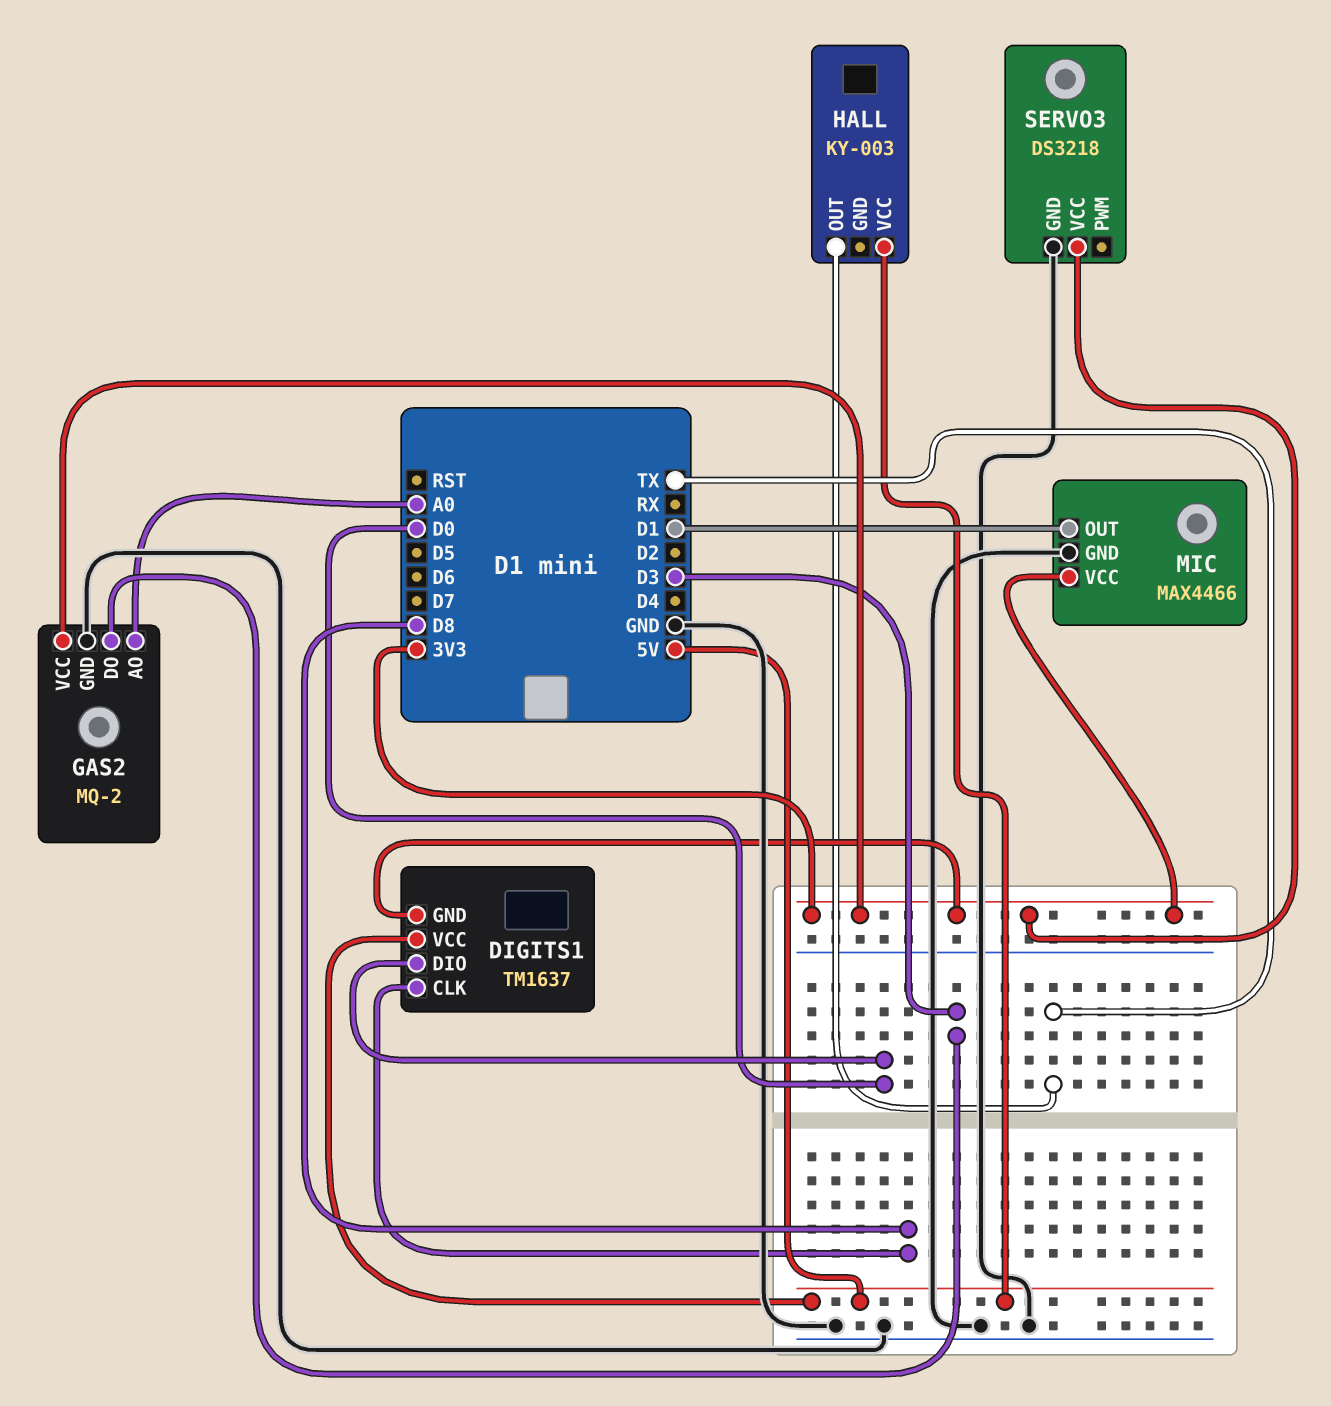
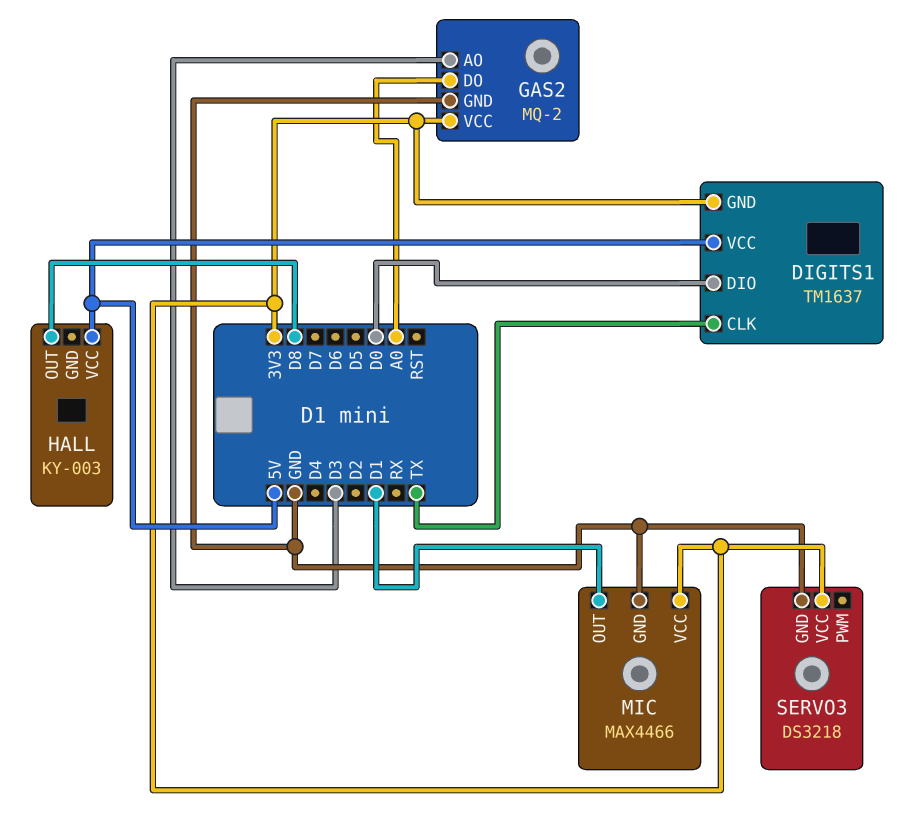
DIGITS1 pin CLK: D8 -> TX
GAS2 pin AO: A0 -> D3
GAS2 pin DO: D3 -> A0
HALL pin OUT: TX -> D8

